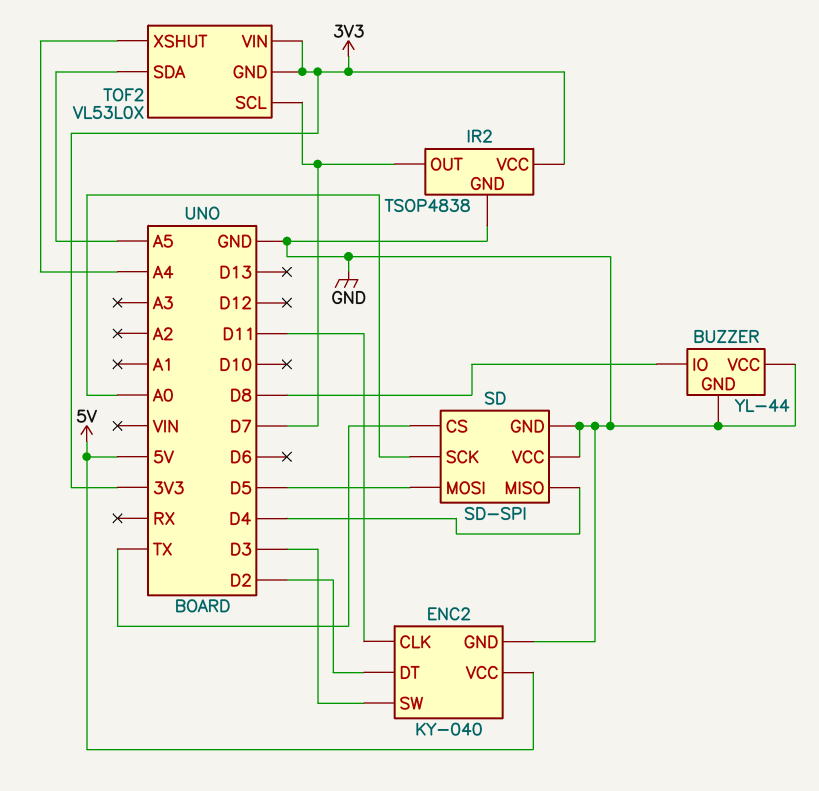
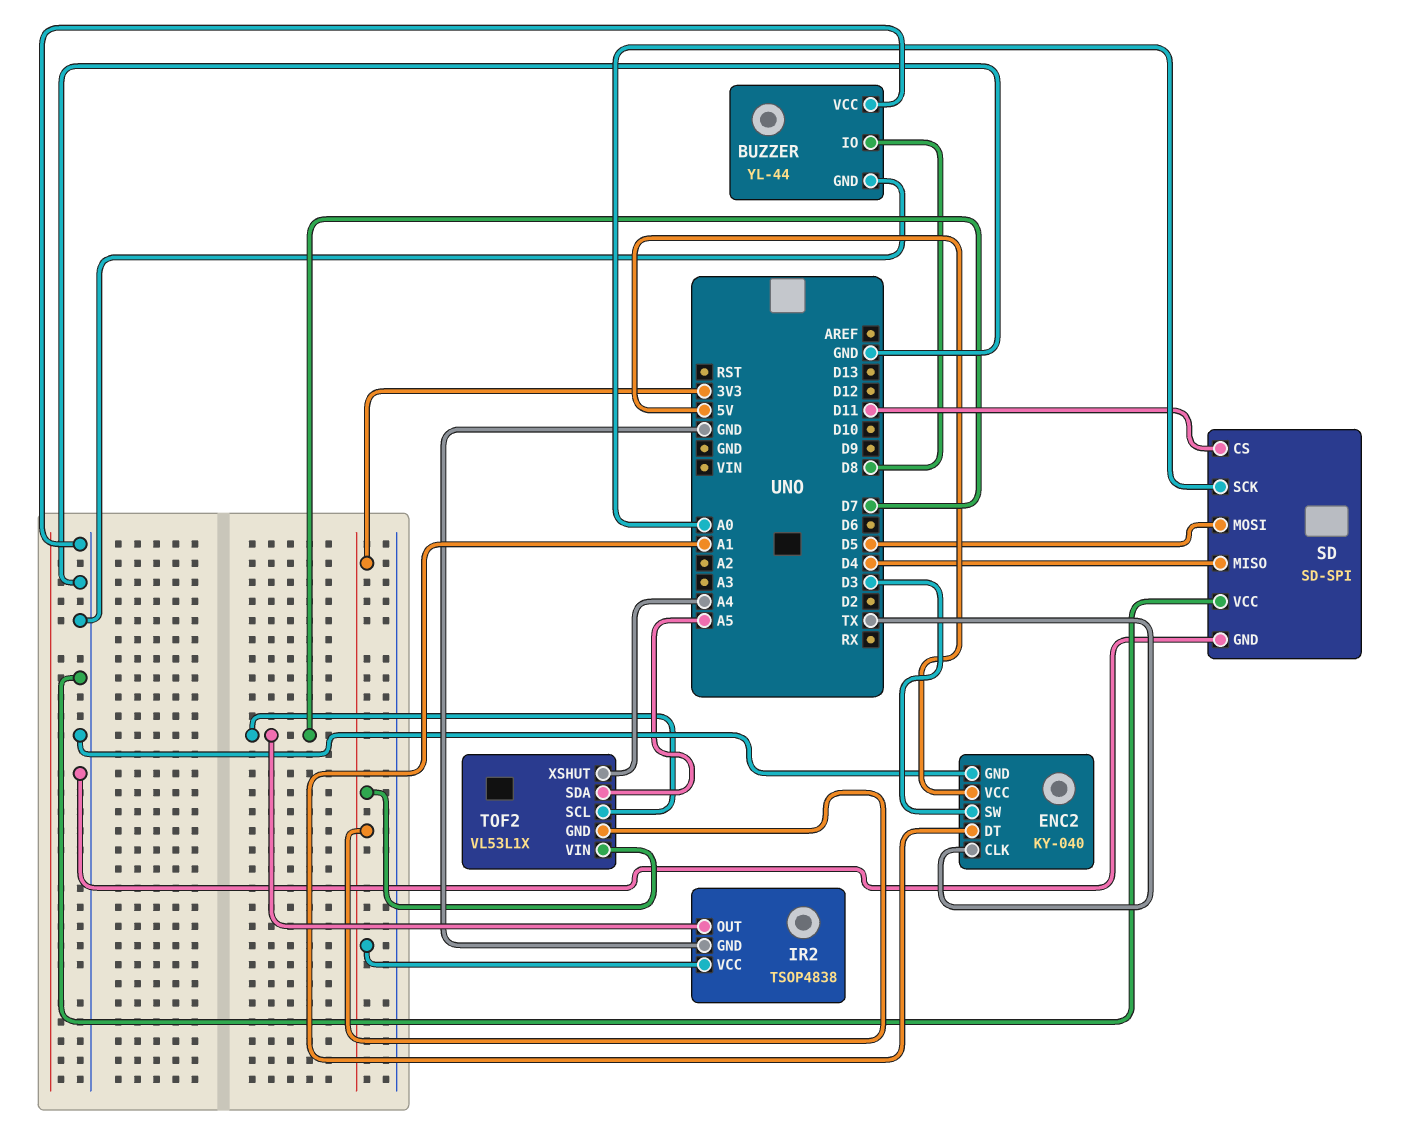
ENC2 pin CLK: D11 -> TX
ENC2 pin DT: D2 -> A1
SD pin CS: TX -> D11
TOF2: VL53L0X -> VL53L1X

